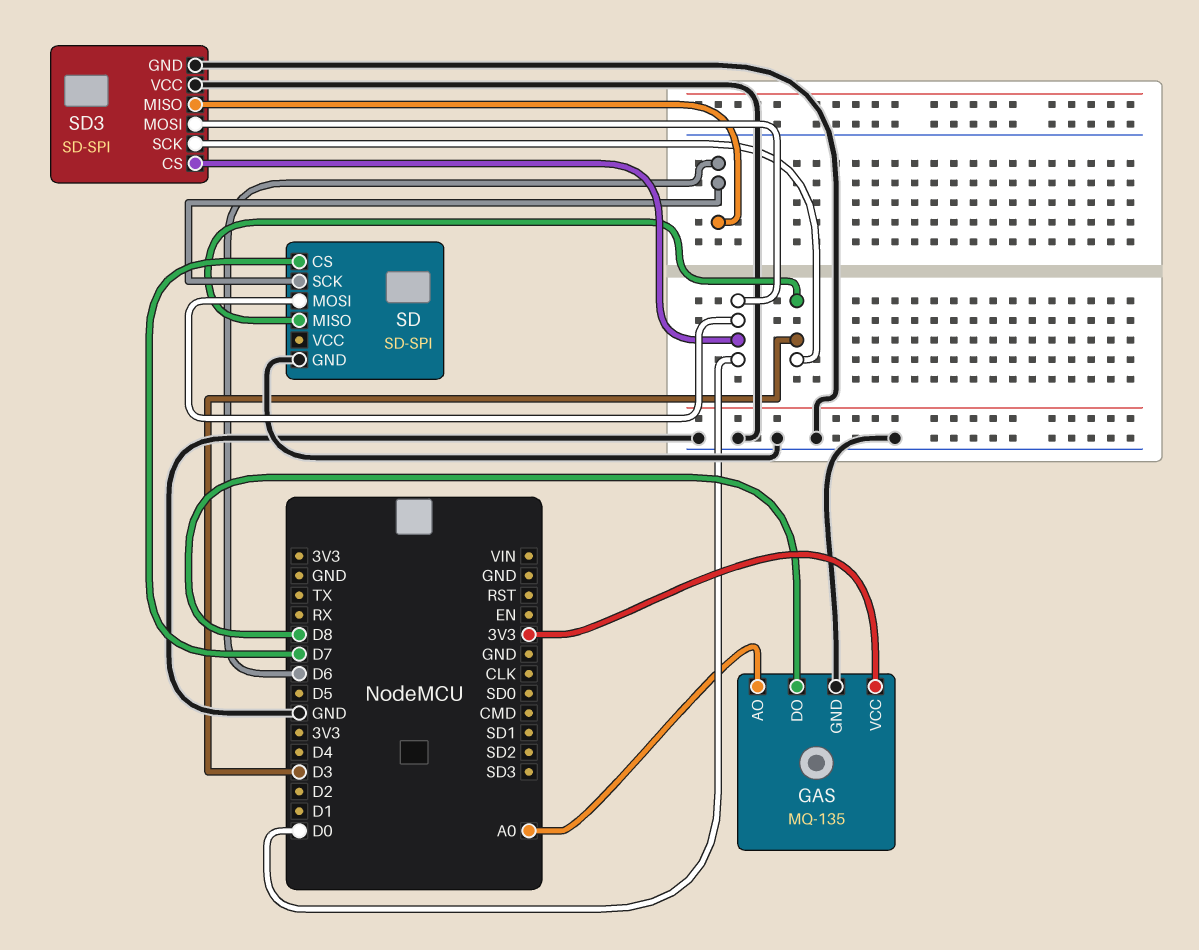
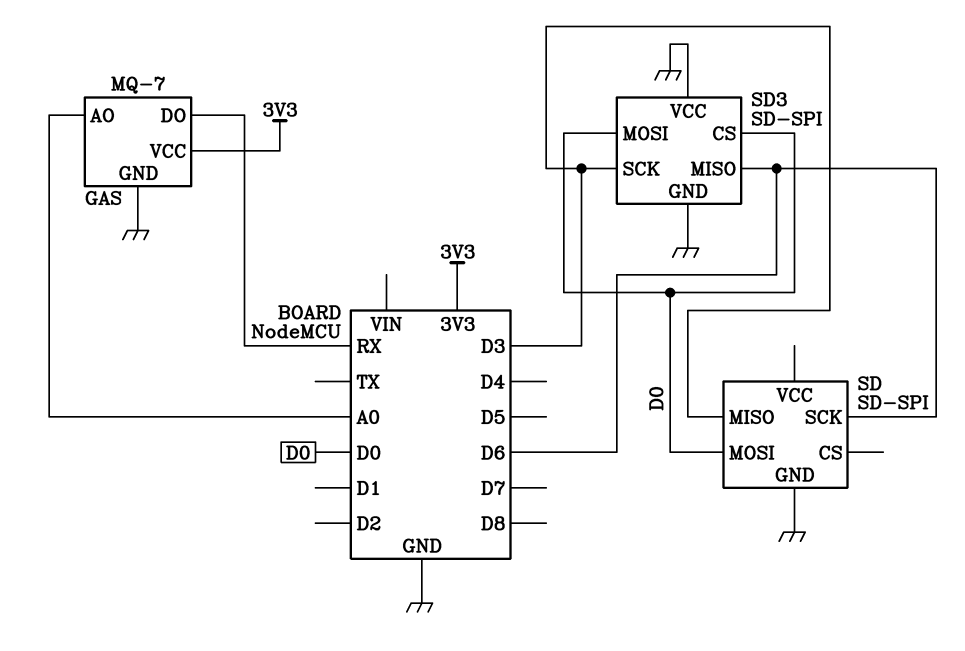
GAS: MQ-135 -> MQ-7
GAS pin DO: D8 -> RX
SD pin CS: D7 -> none

